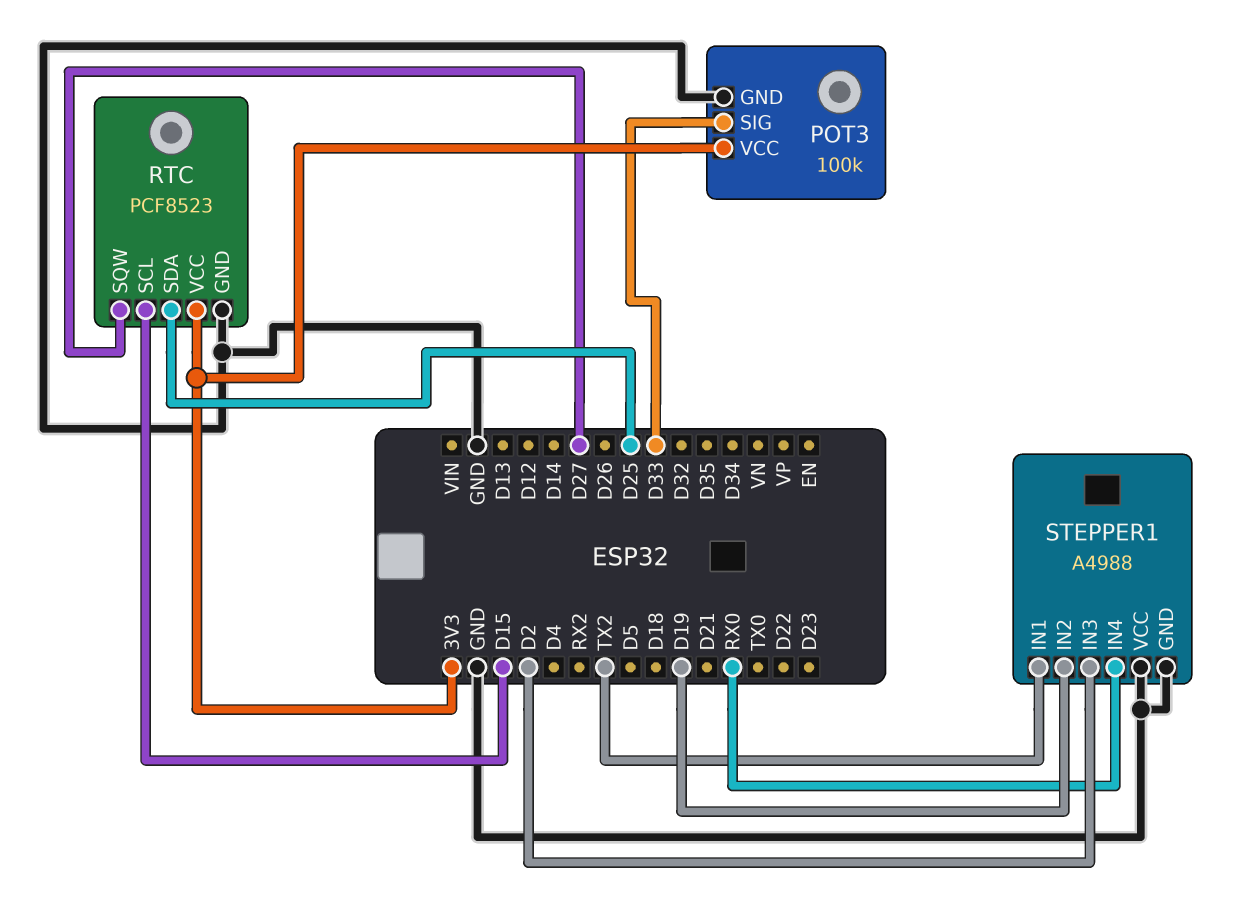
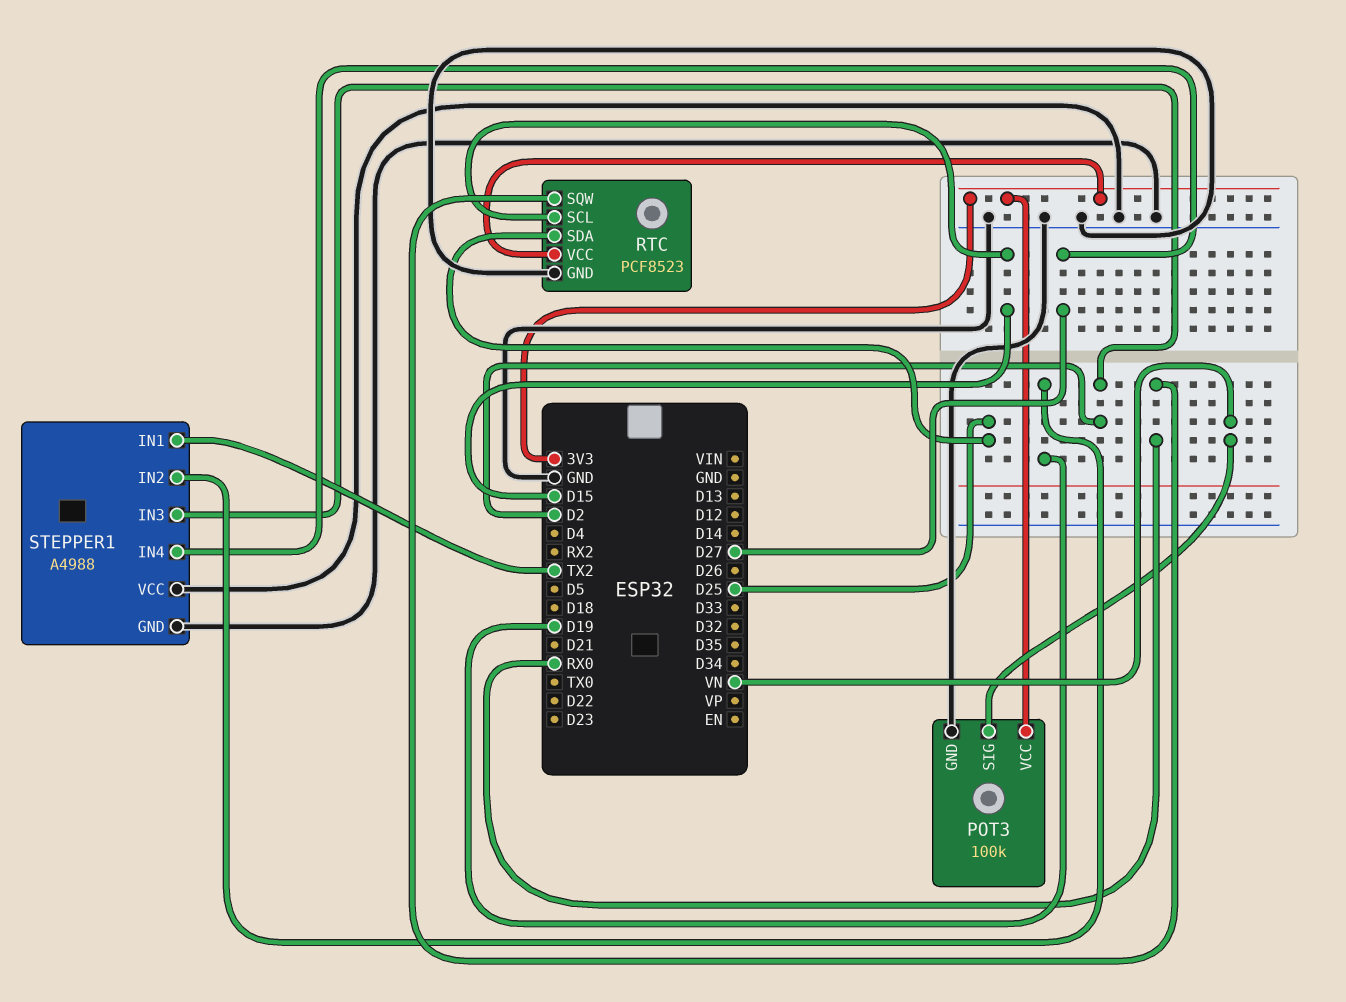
POT3 pin SIG: D33 -> VN
RTC pin SQW: D27 -> RX0
STEPPER1 pin IN4: RX0 -> D27

